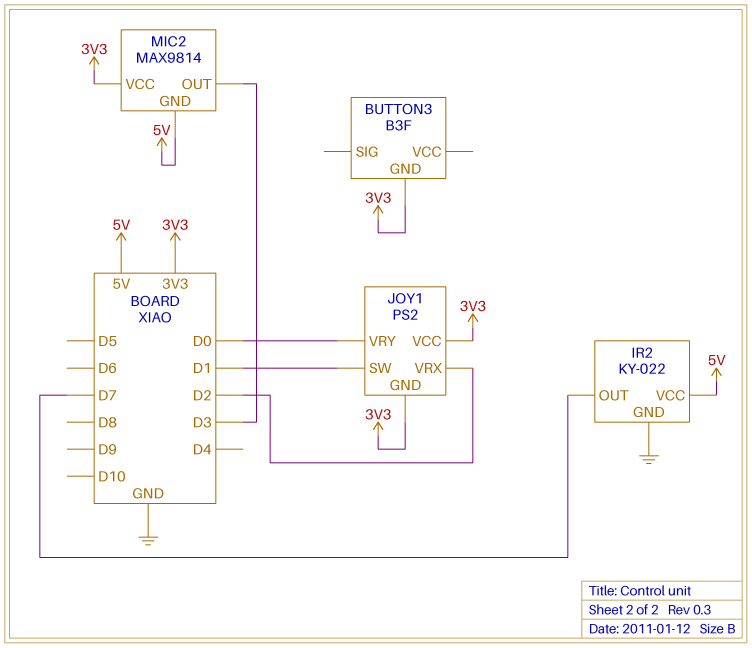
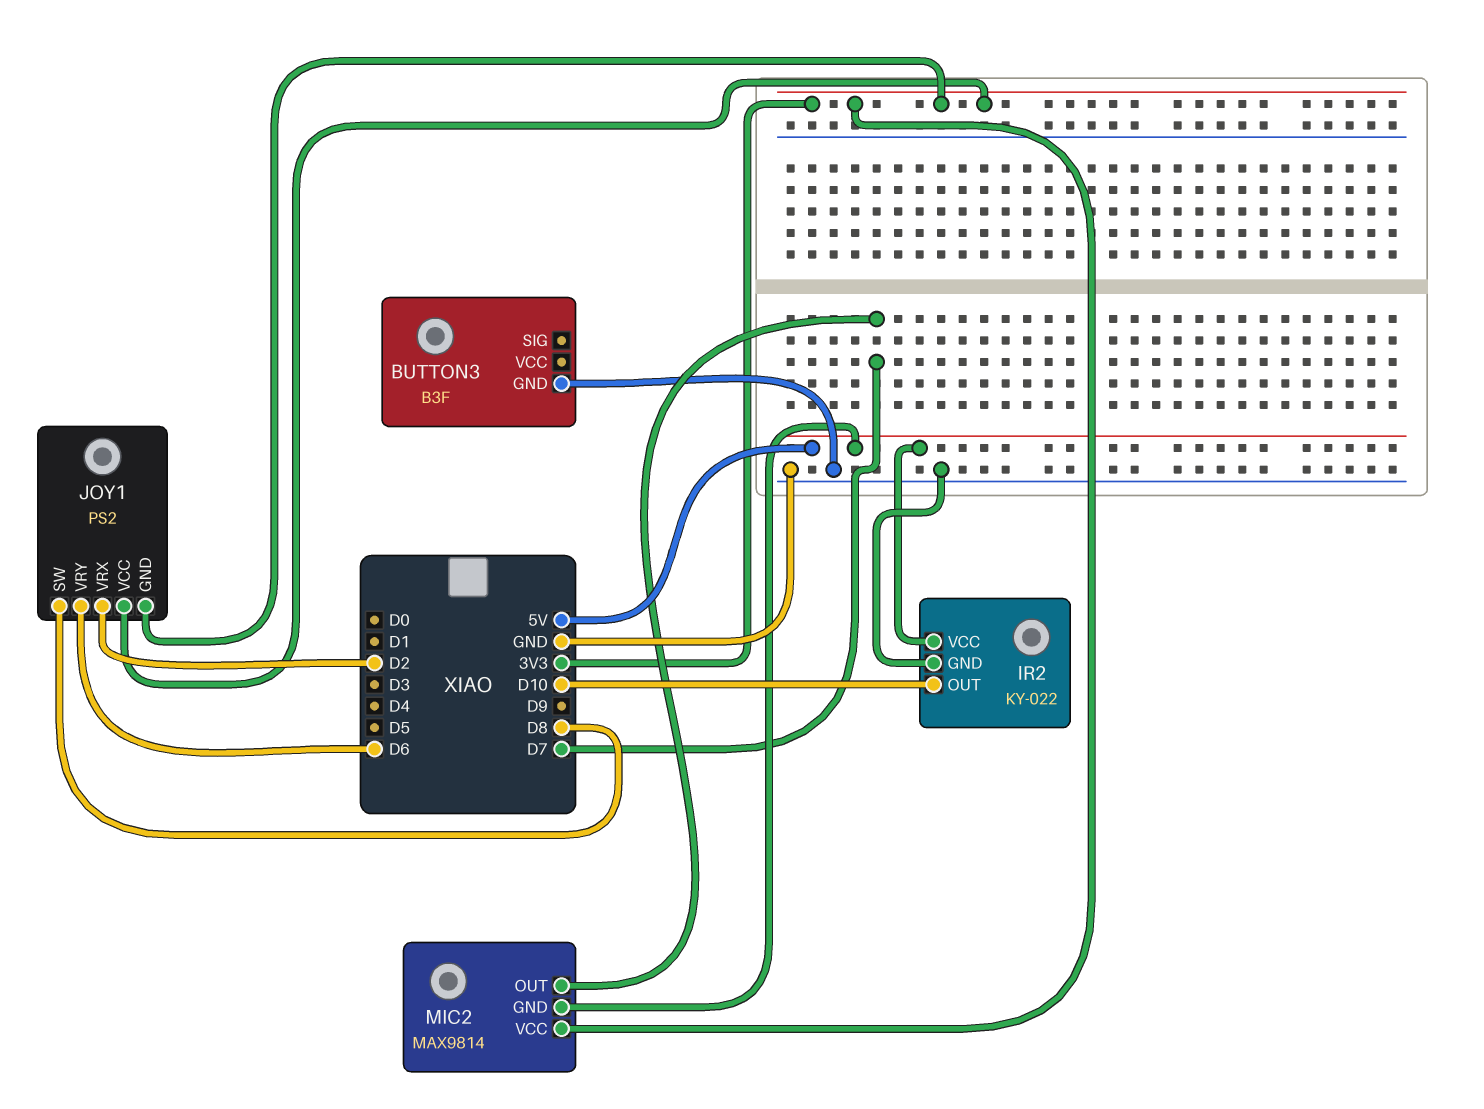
BUTTON3 pin GND: 3V3 -> GND
IR2 pin OUT: D7 -> D10
JOY1 pin SW: D1 -> D8
JOY1 pin VRY: D0 -> D6
MIC2 pin OUT: D3 -> D7

